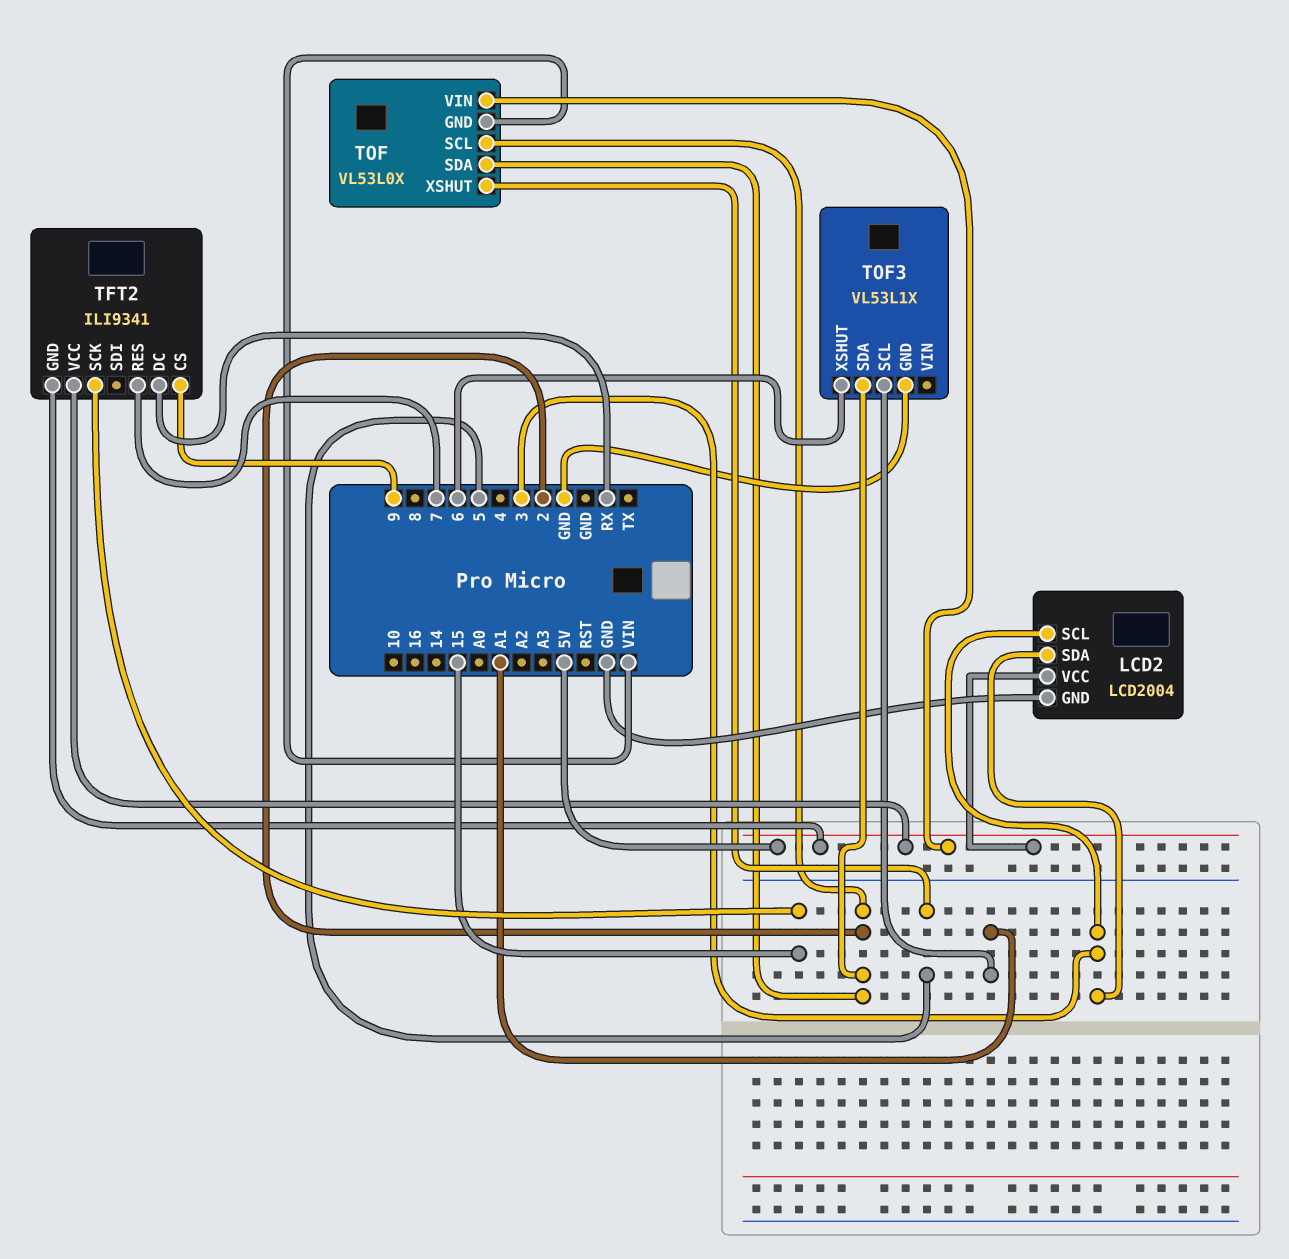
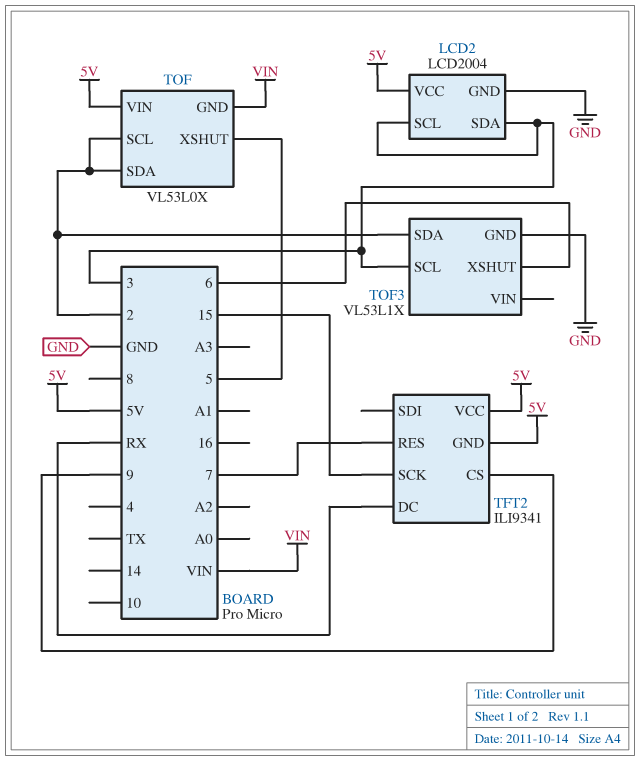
TOF3 pin SCL: A1 -> 3

